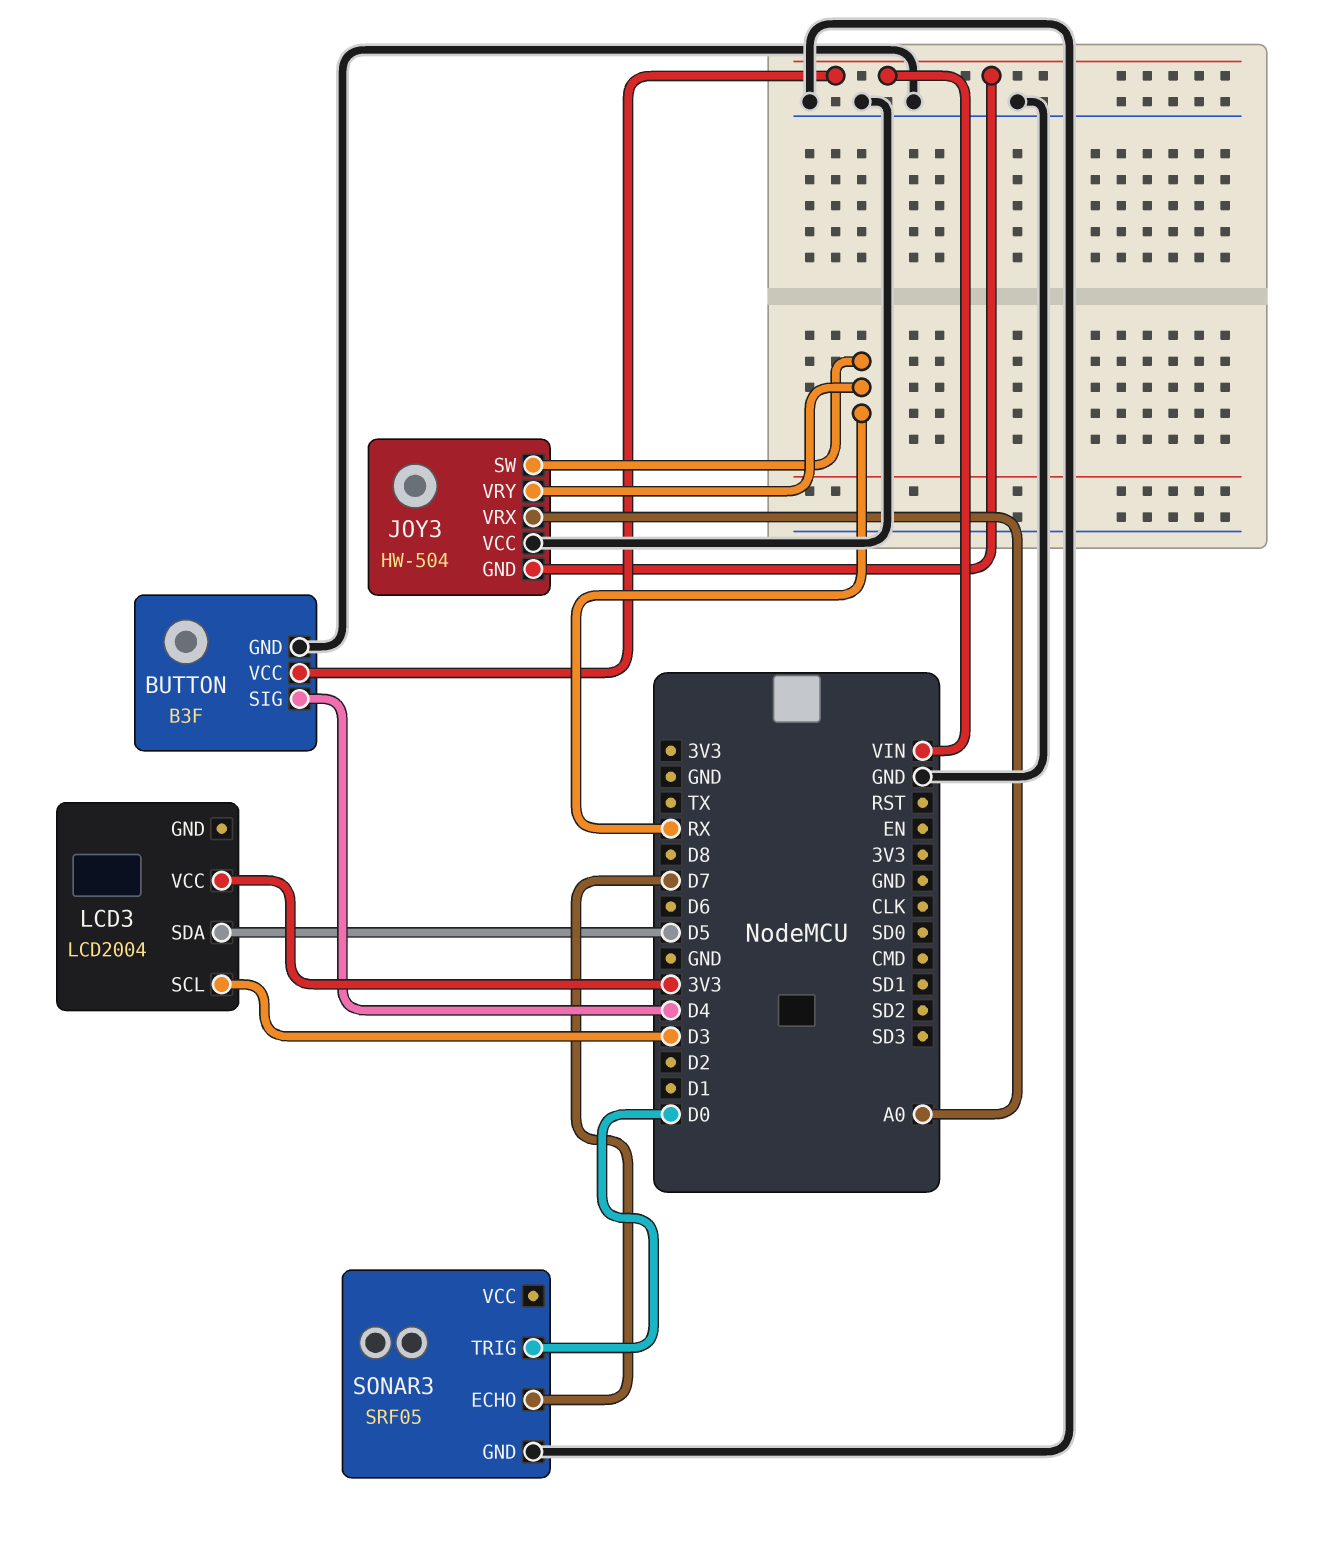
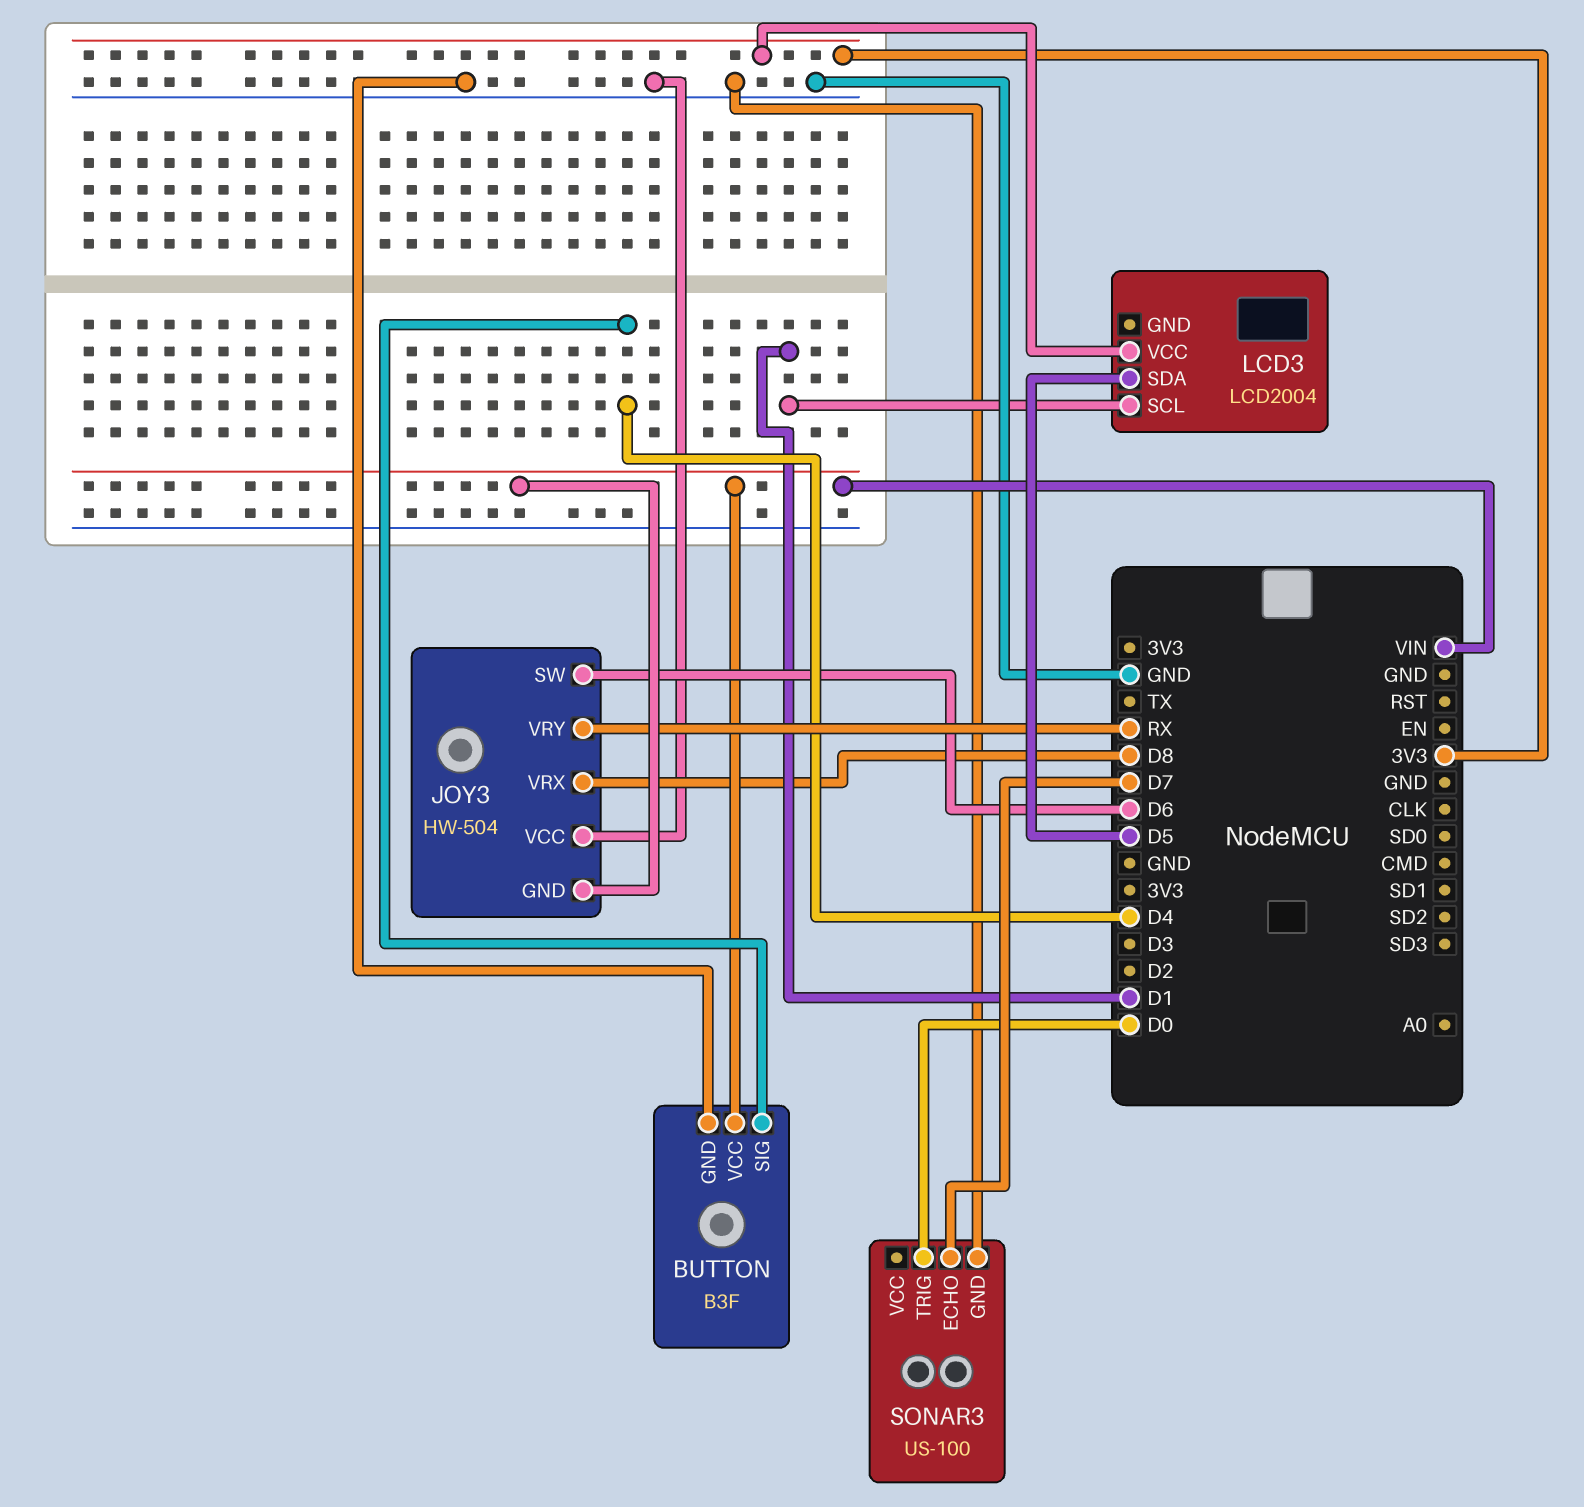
JOY3 pin SW: RX -> D6
JOY3 pin VRX: A0 -> D8
LCD3 pin SCL: D3 -> D1
SONAR3: SRF05 -> US-100

